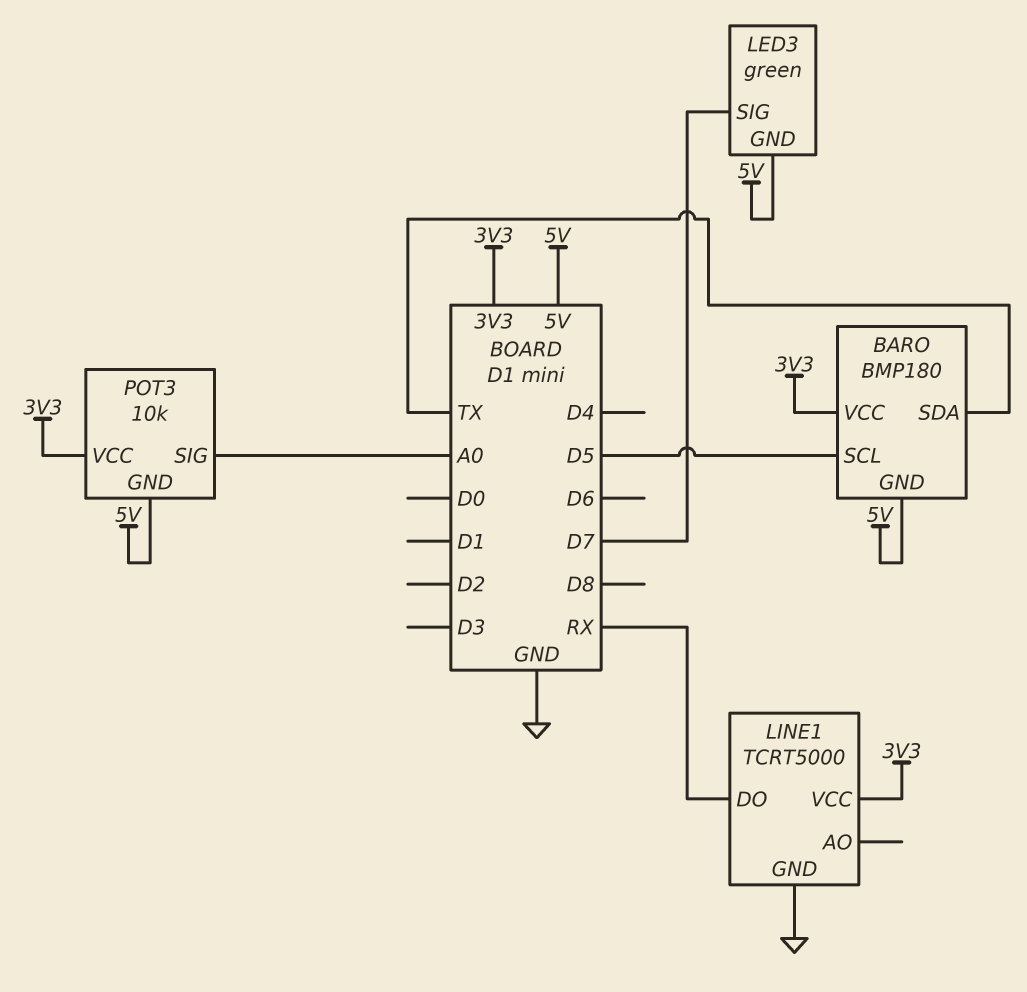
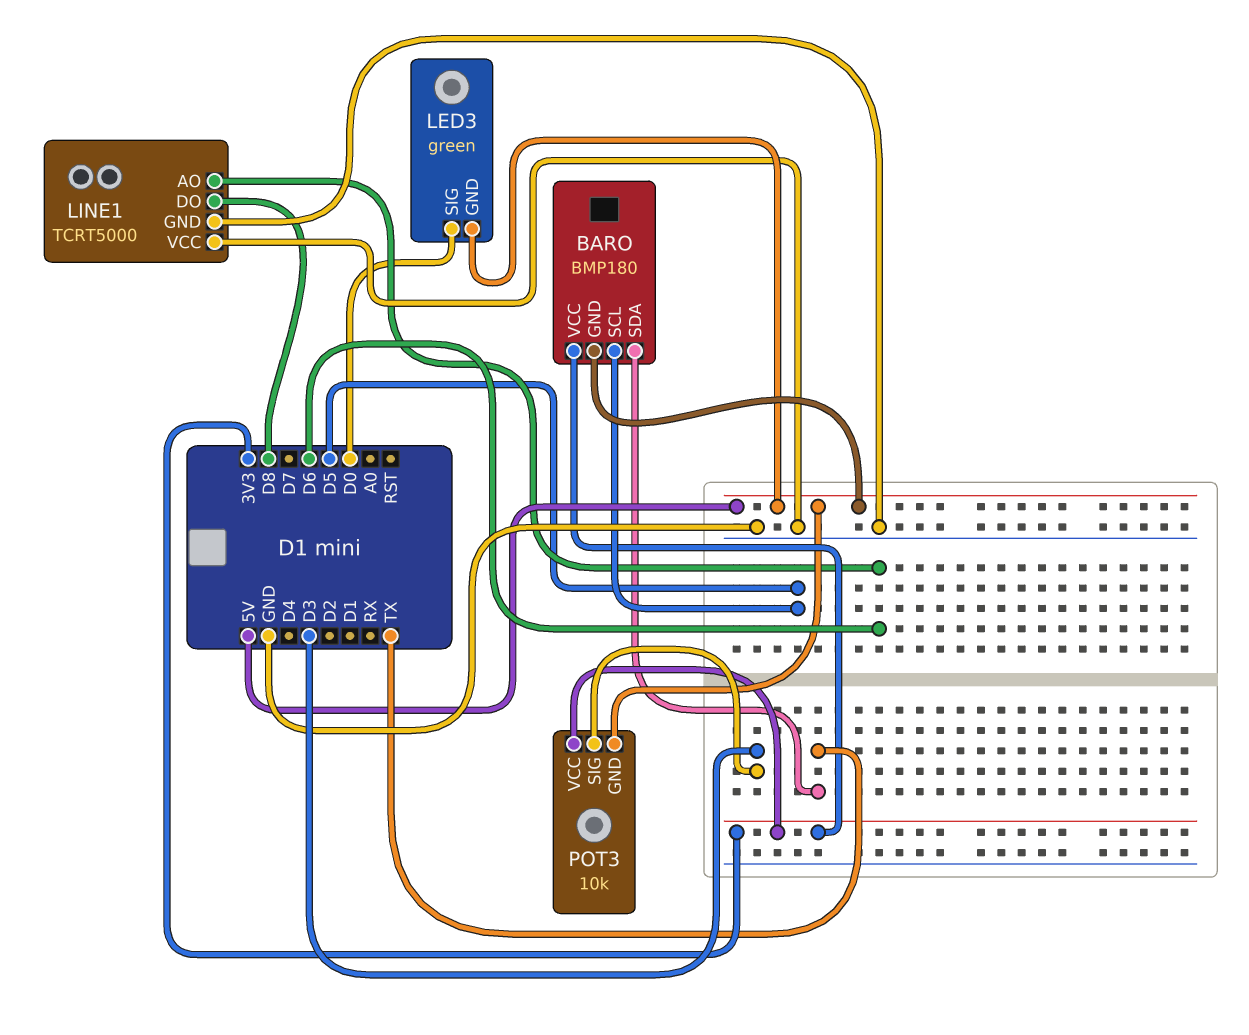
LED3 pin SIG: D7 -> D0
LINE1 pin AO: none -> D6
LINE1 pin DO: RX -> D8
LINE1 pin VCC: 3V3 -> GND
POT3 pin SIG: A0 -> D3

